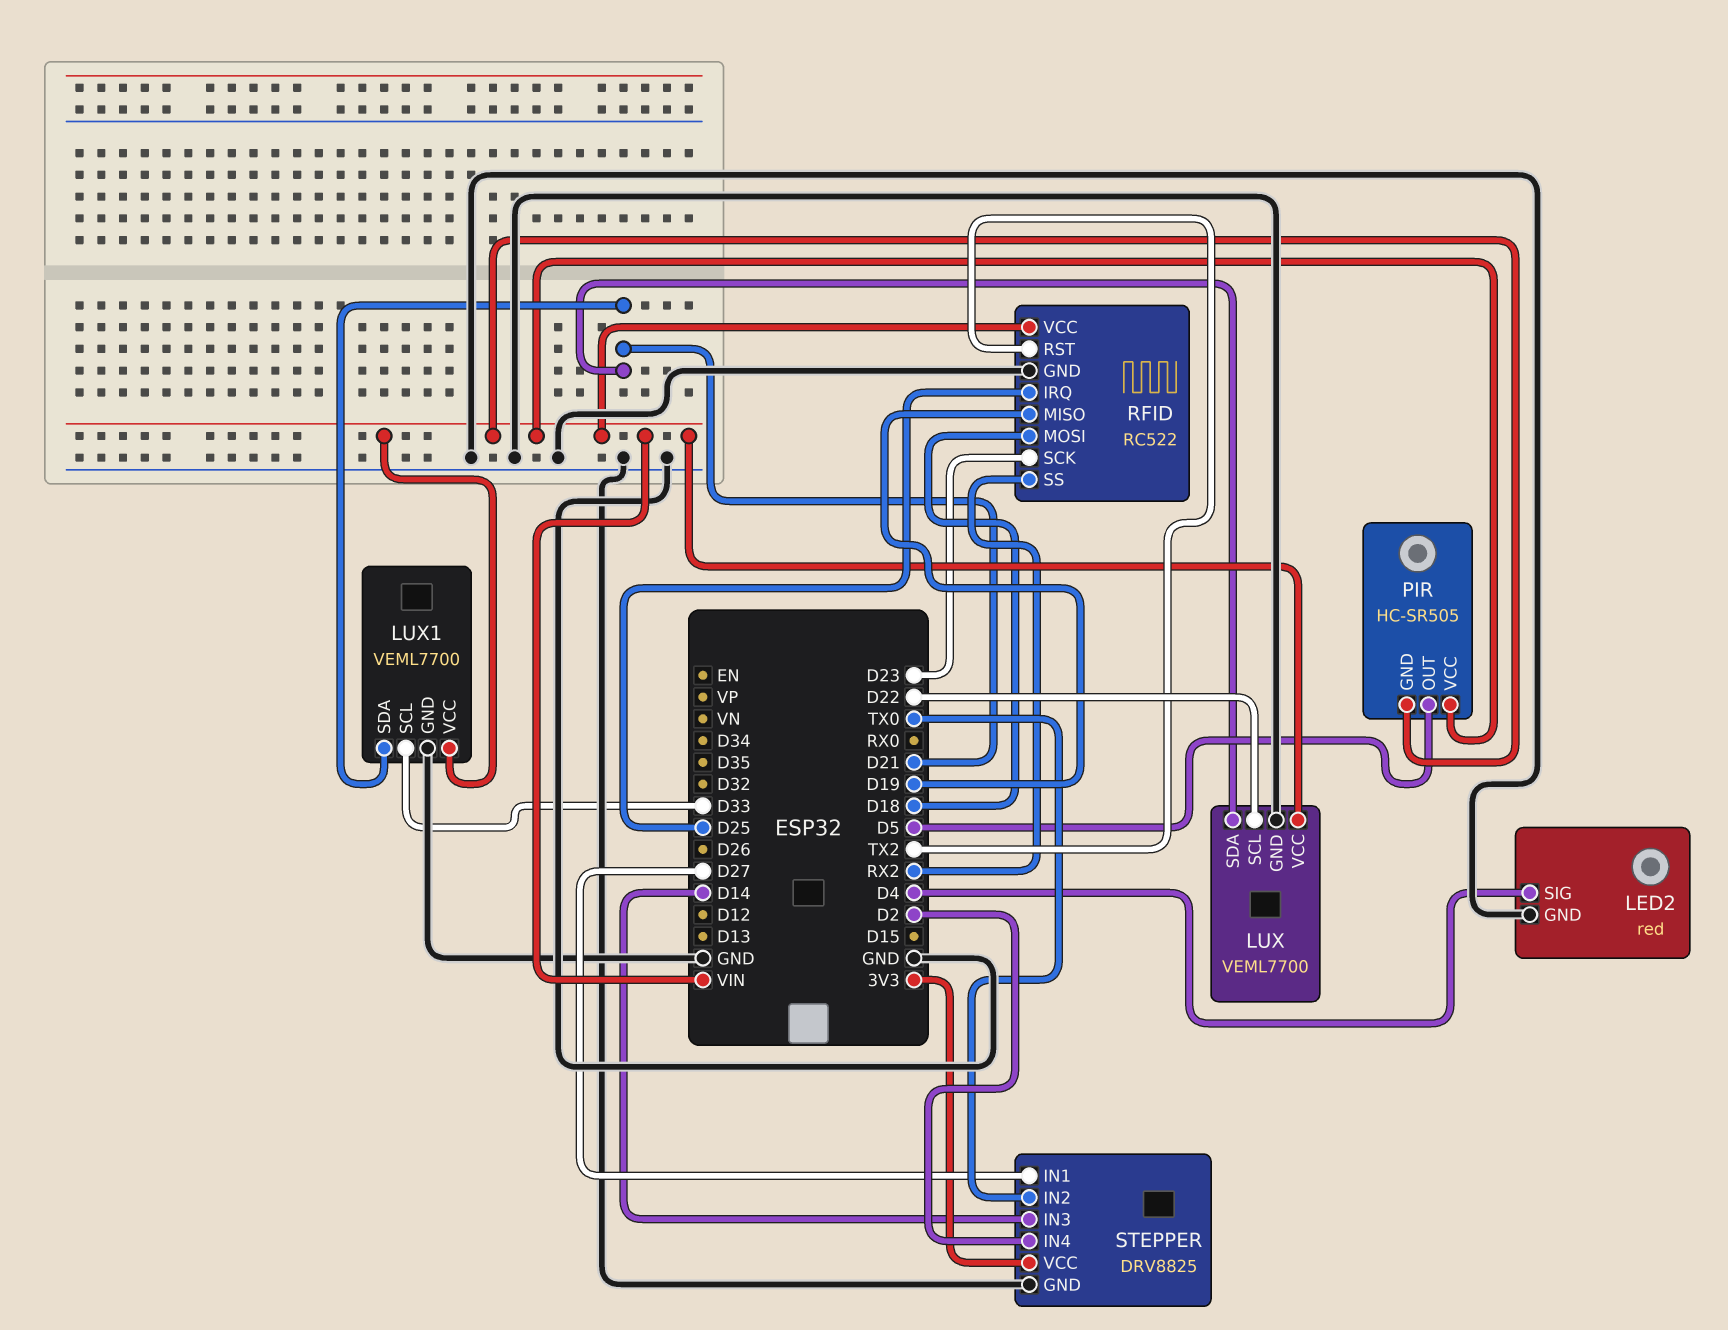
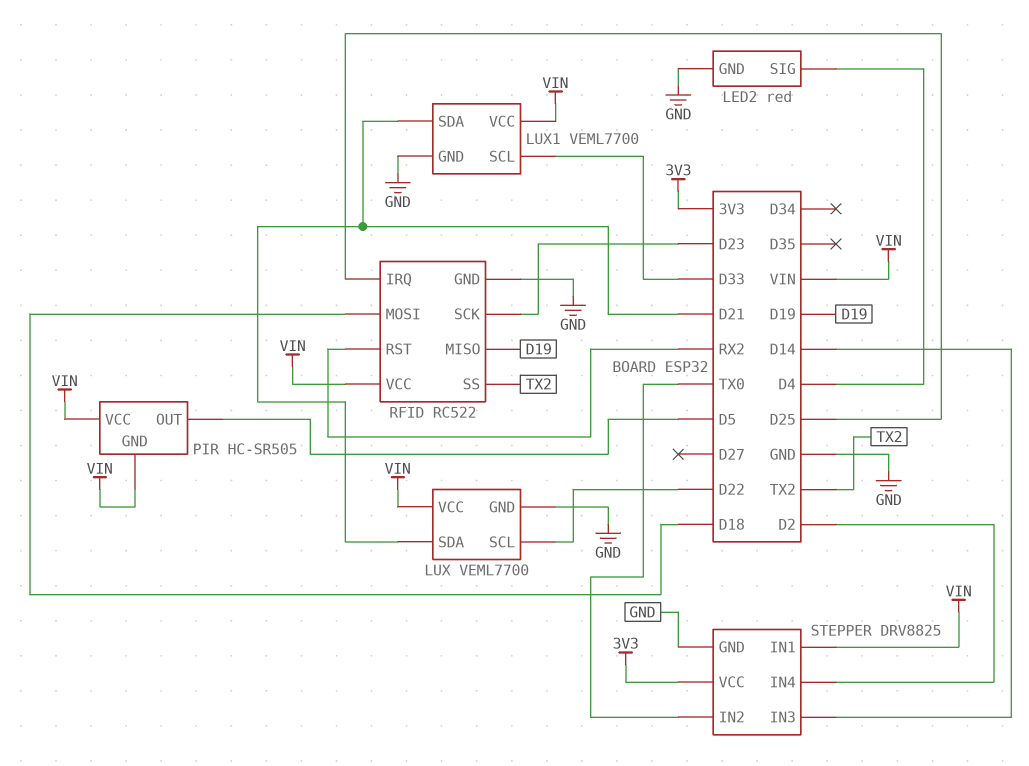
RFID pin RST: TX2 -> RX2
RFID pin SS: RX2 -> TX2
STEPPER pin IN1: D27 -> VIN

